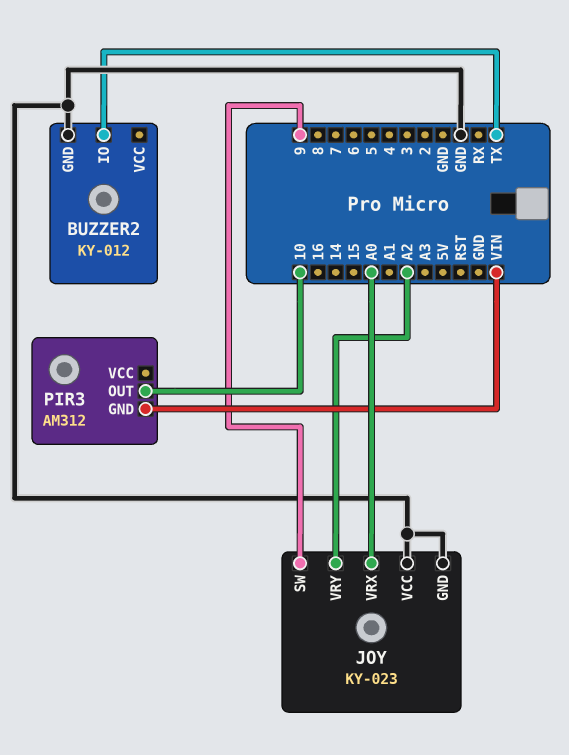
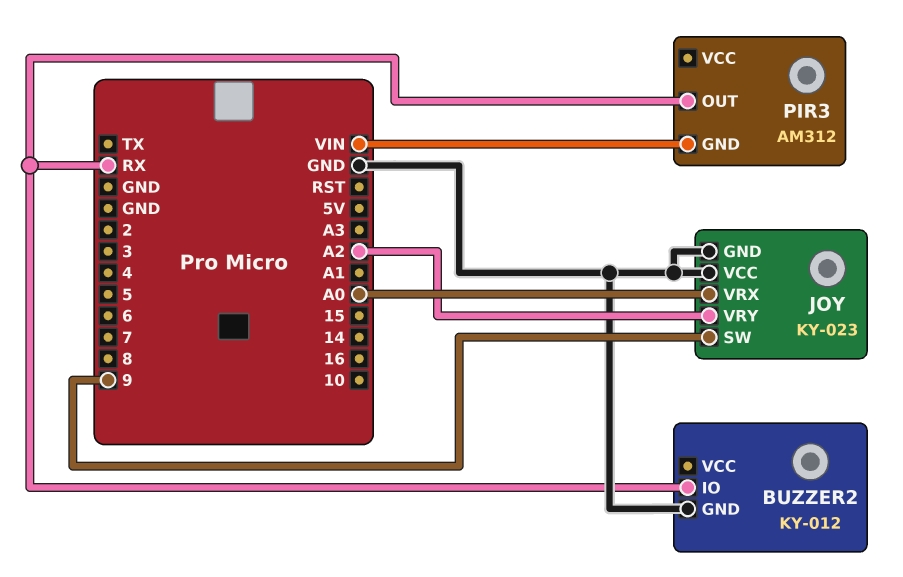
BUZZER2 pin IO: TX -> RX
PIR3 pin OUT: 10 -> RX

